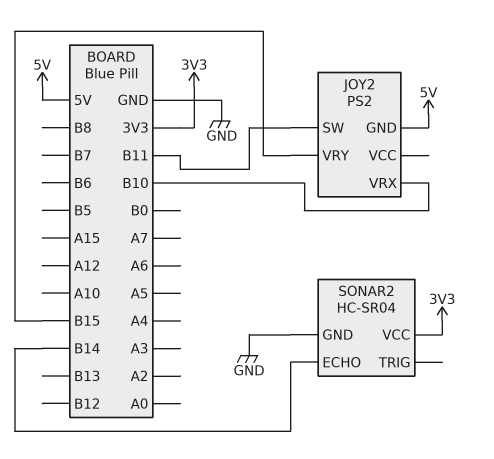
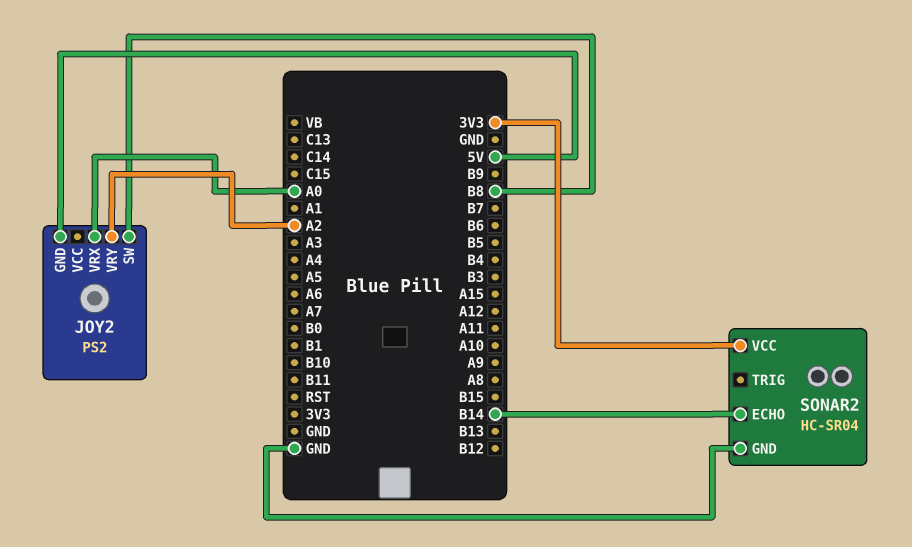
JOY2 pin SW: B11 -> B8
JOY2 pin VRX: B10 -> A0
JOY2 pin VRY: B15 -> A2

